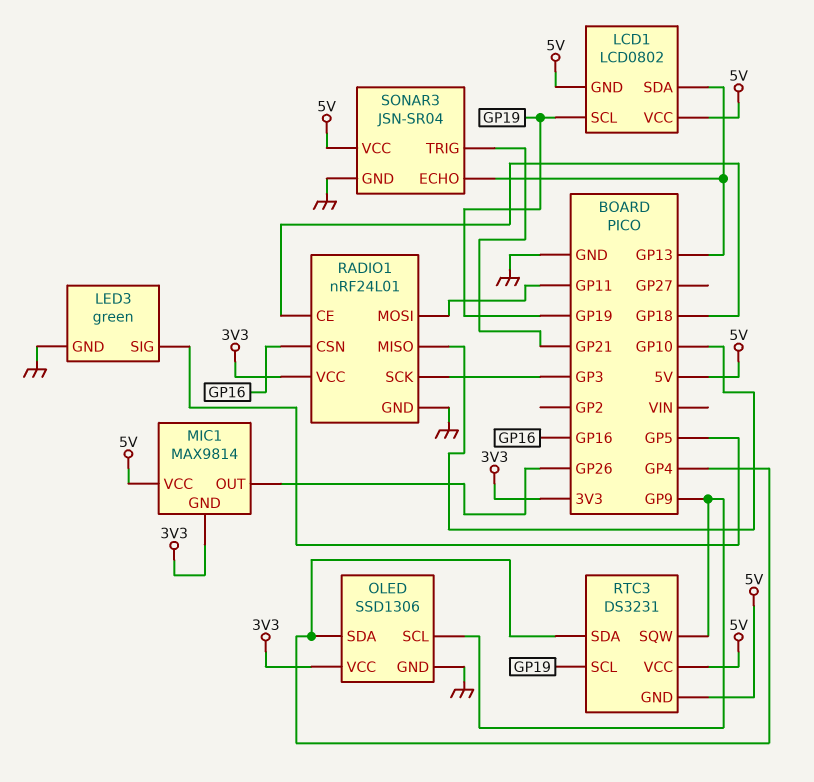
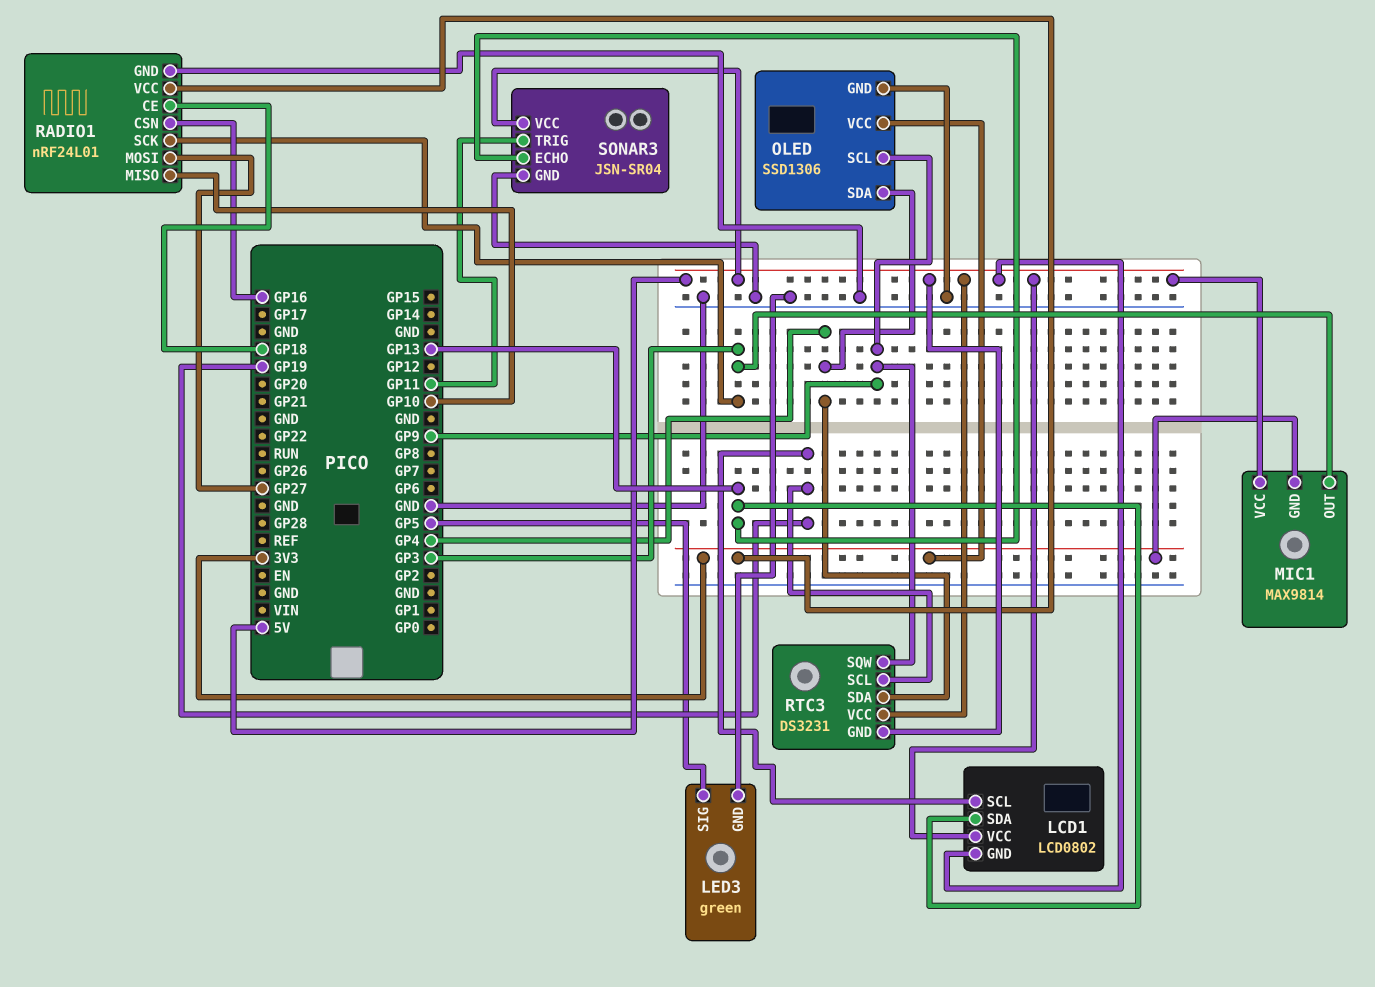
MIC1 pin OUT: GP26 -> GP3
RADIO1 pin MOSI: GP11 -> GP27
SONAR3 pin TRIG: GP21 -> GP11

